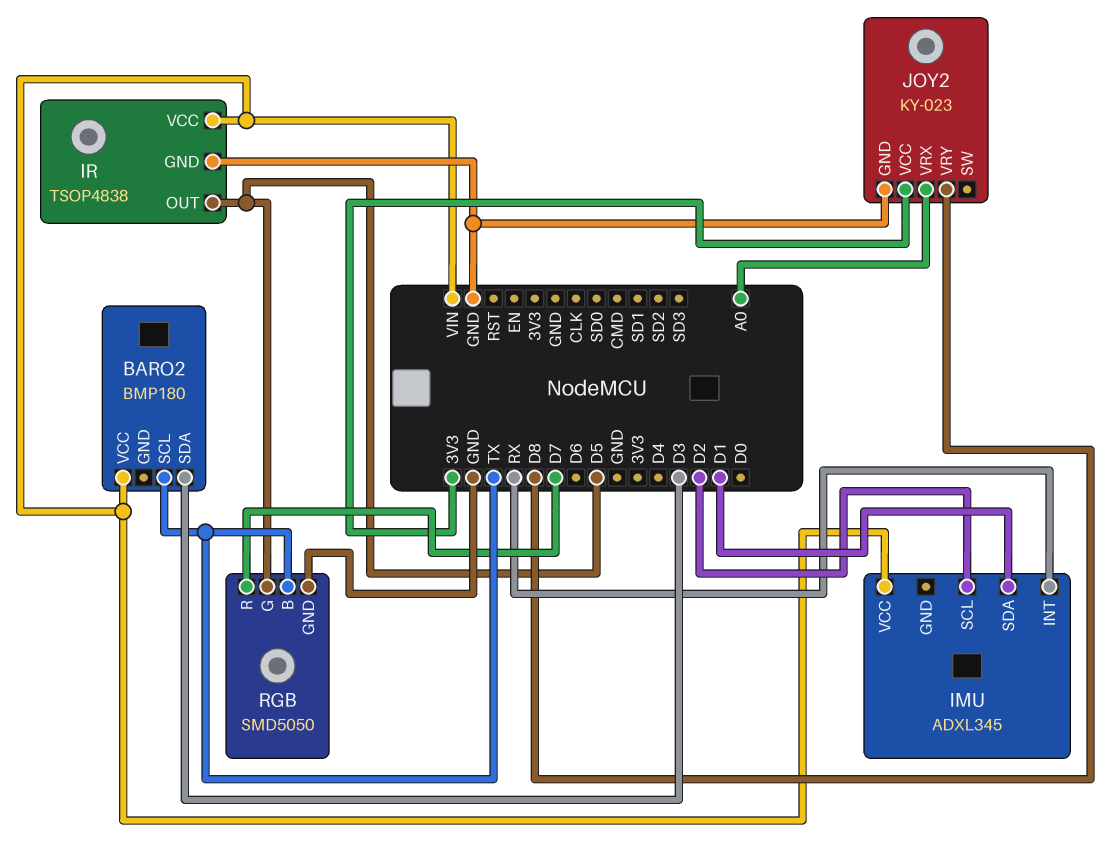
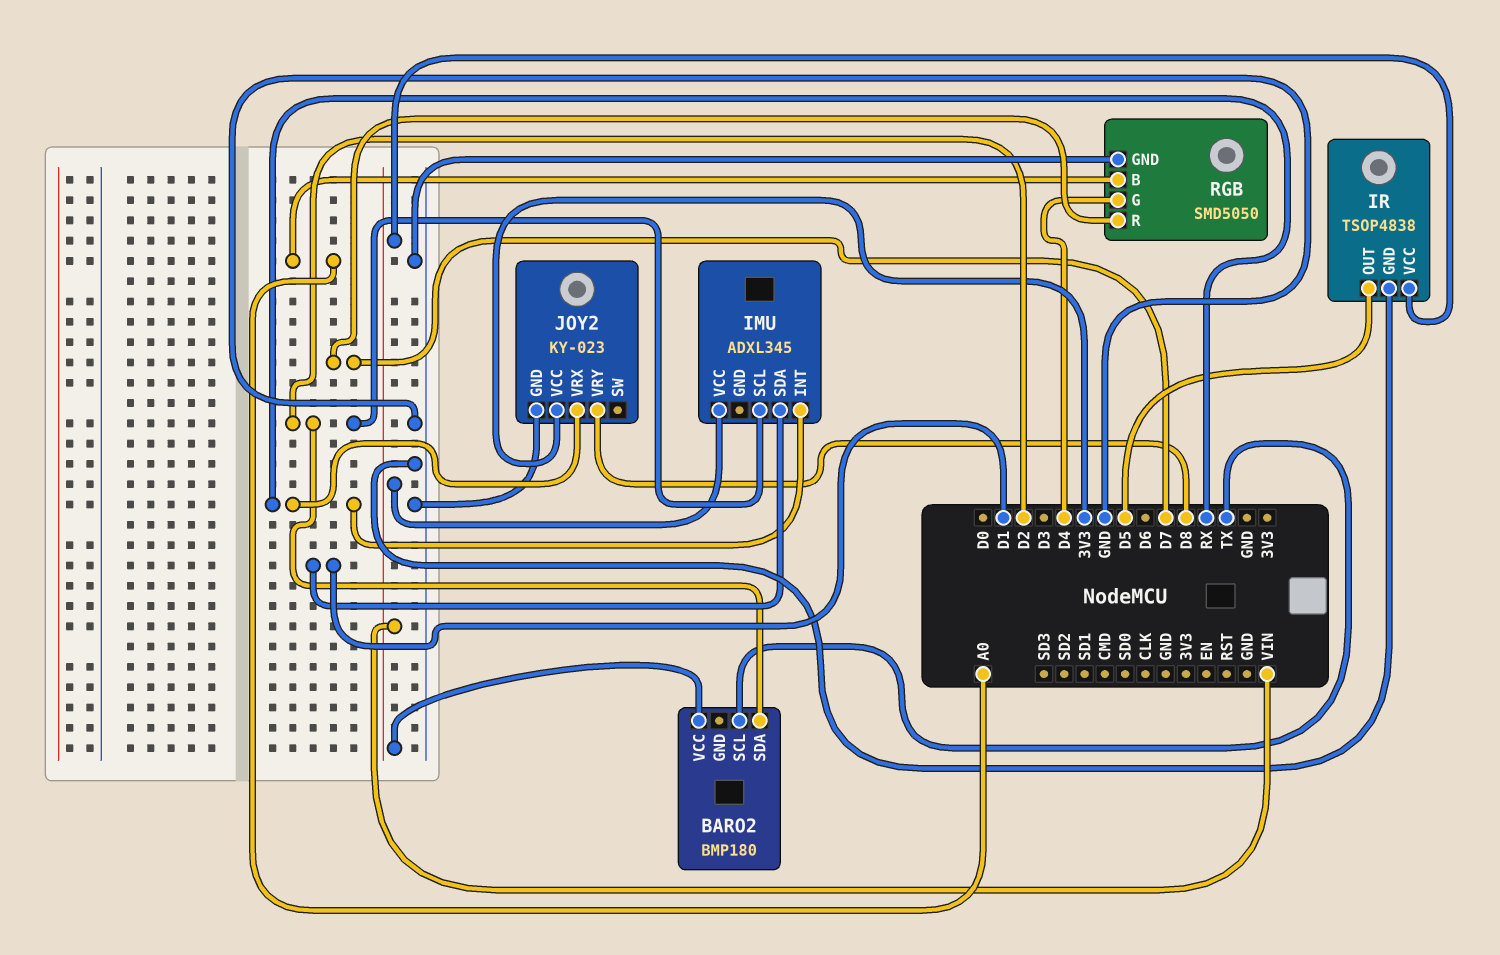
BARO2 pin SDA: D3 -> D2
JOY2 pin VRX: A0 -> RX
RGB pin B: TX -> A0
RGB pin G: D5 -> D4

